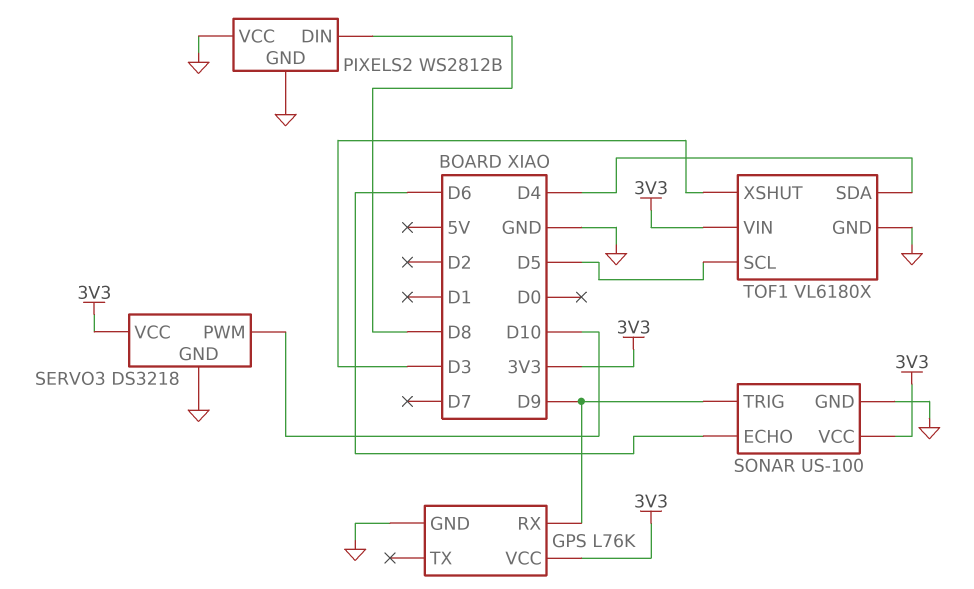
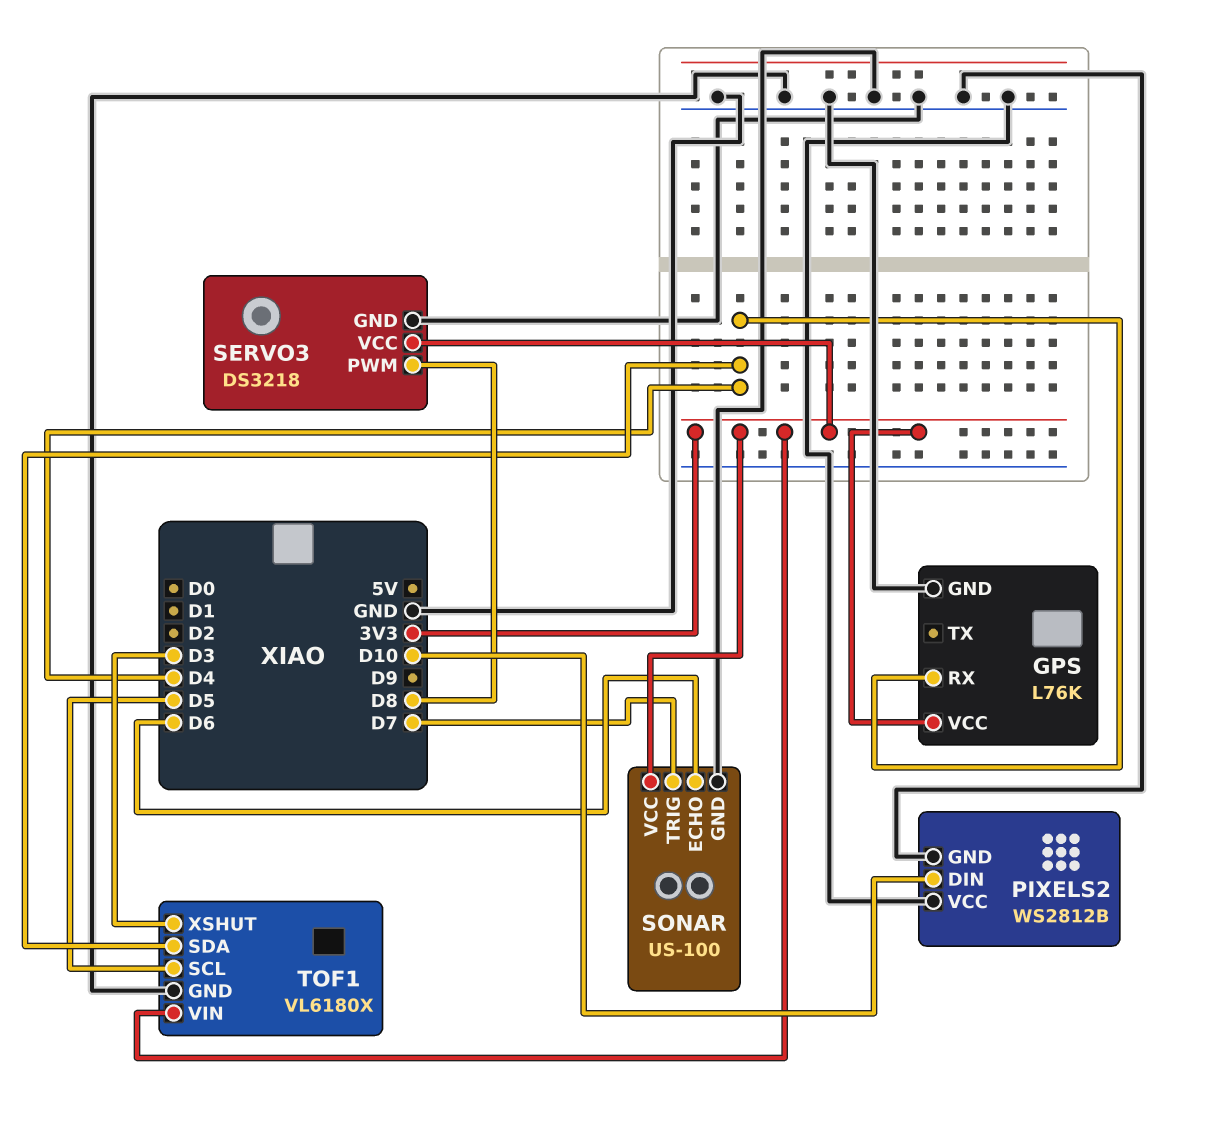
GPS pin RX: D9 -> D4
PIXELS2 pin DIN: D8 -> D10
SERVO3 pin PWM: D10 -> D8
SONAR pin TRIG: D9 -> D7

